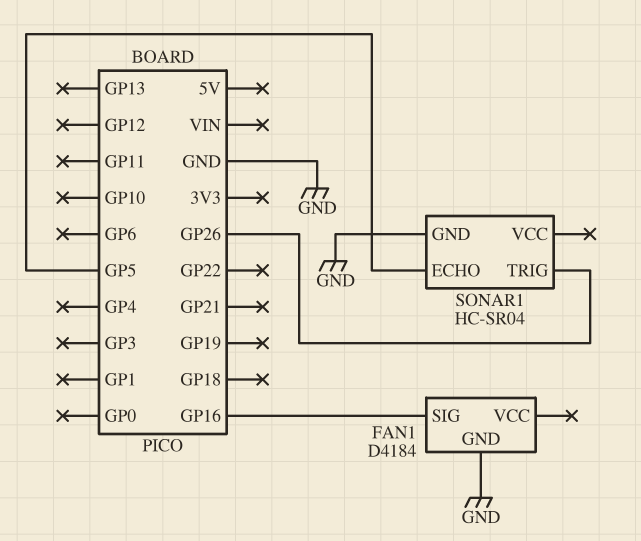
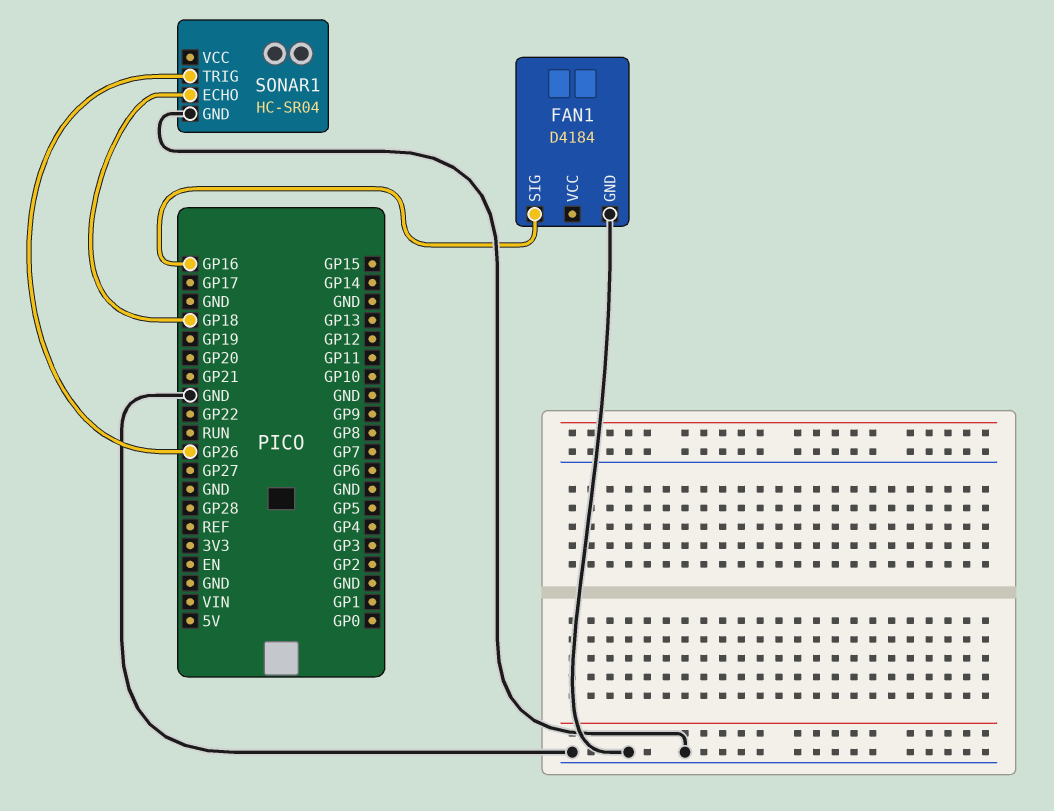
SONAR1 pin ECHO: GP5 -> GP18

